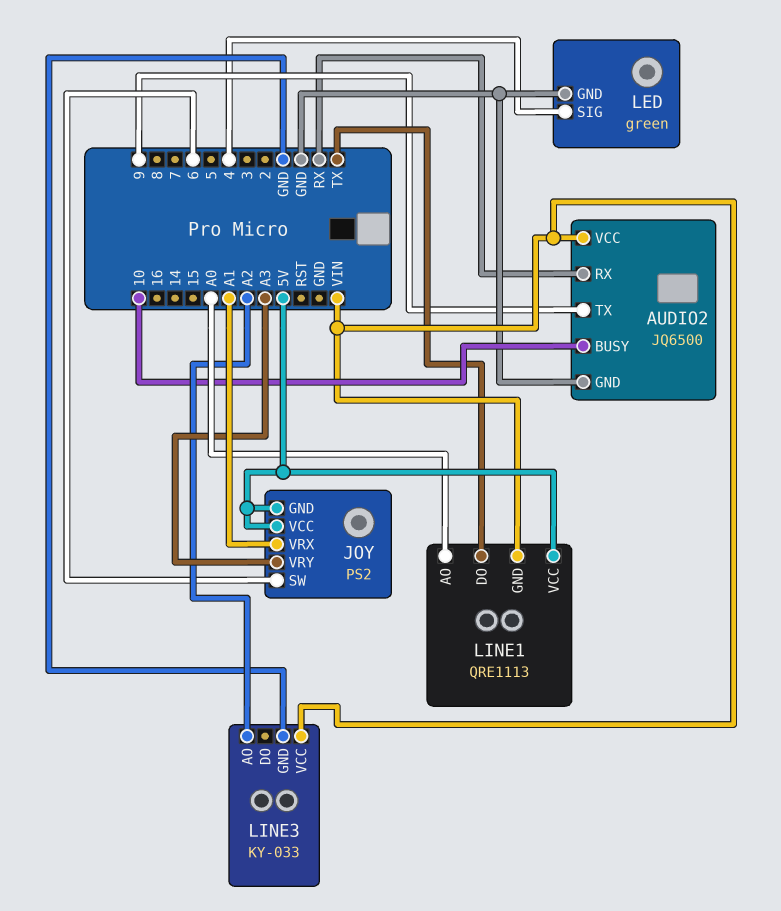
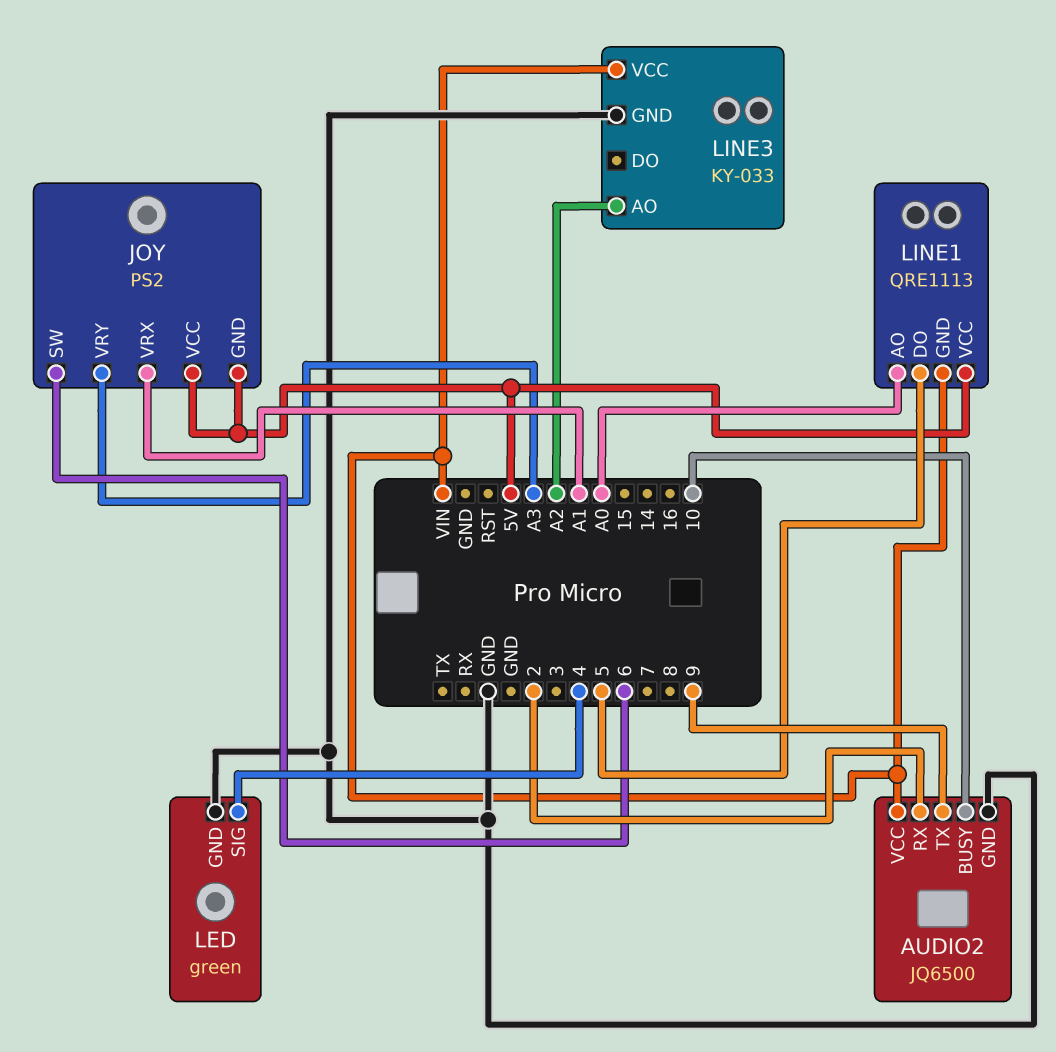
AUDIO2 pin RX: RX -> 2
LINE1 pin DO: TX -> 5

